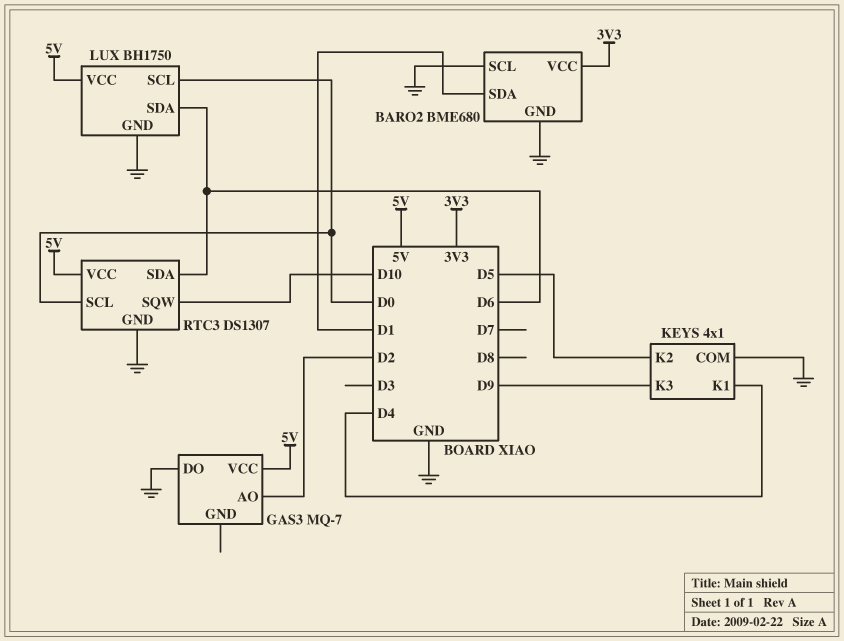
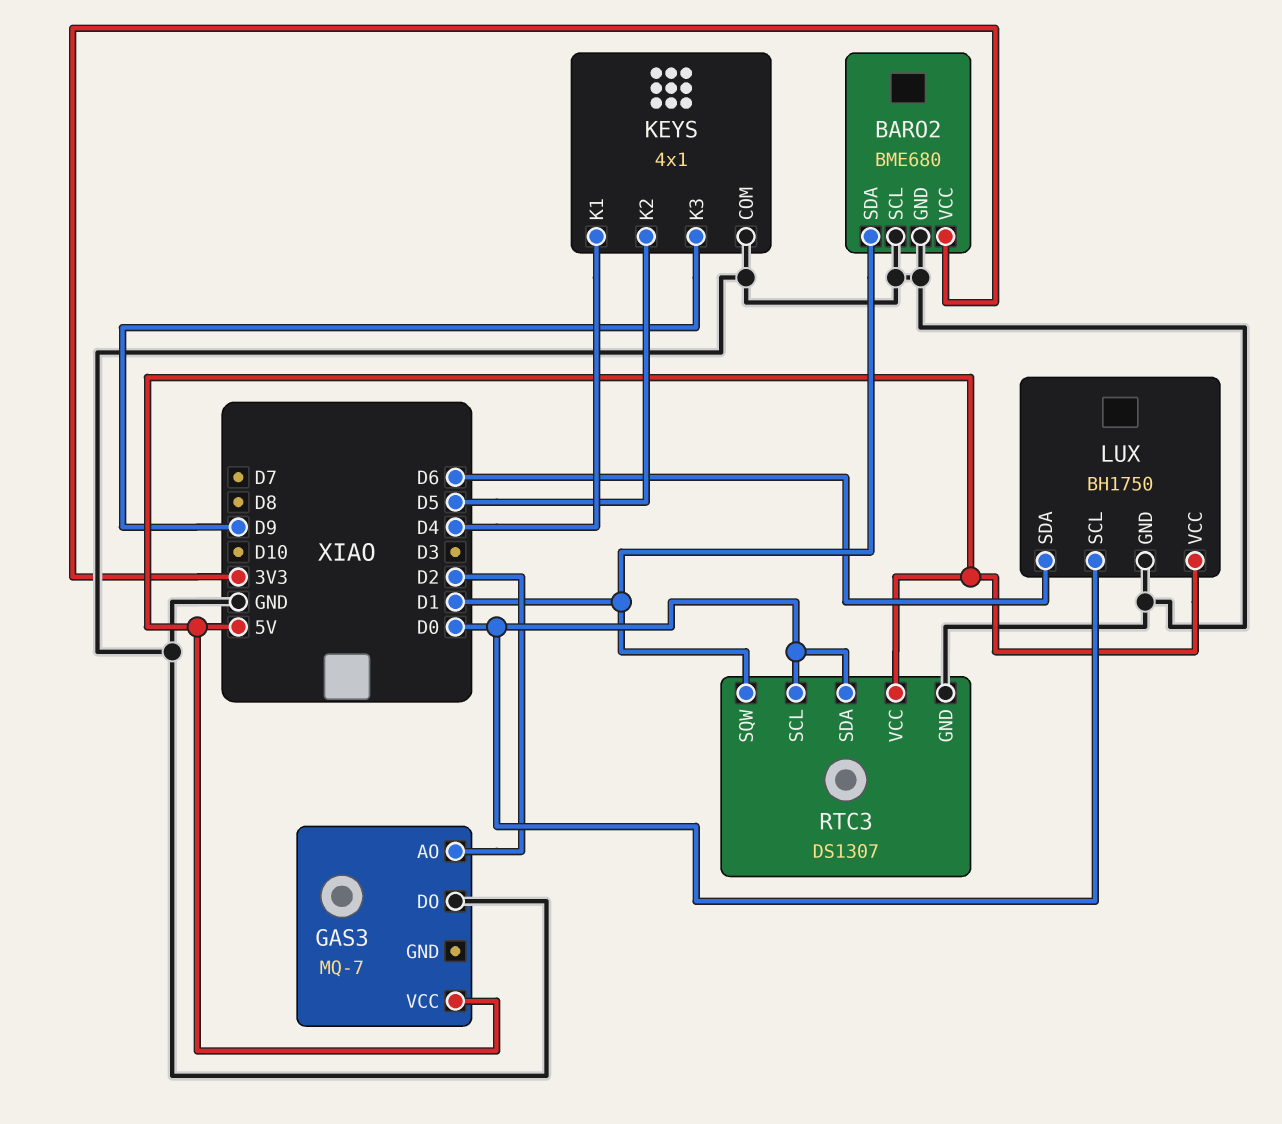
RTC3 pin SDA: D6 -> D0
RTC3 pin SQW: D10 -> D1

